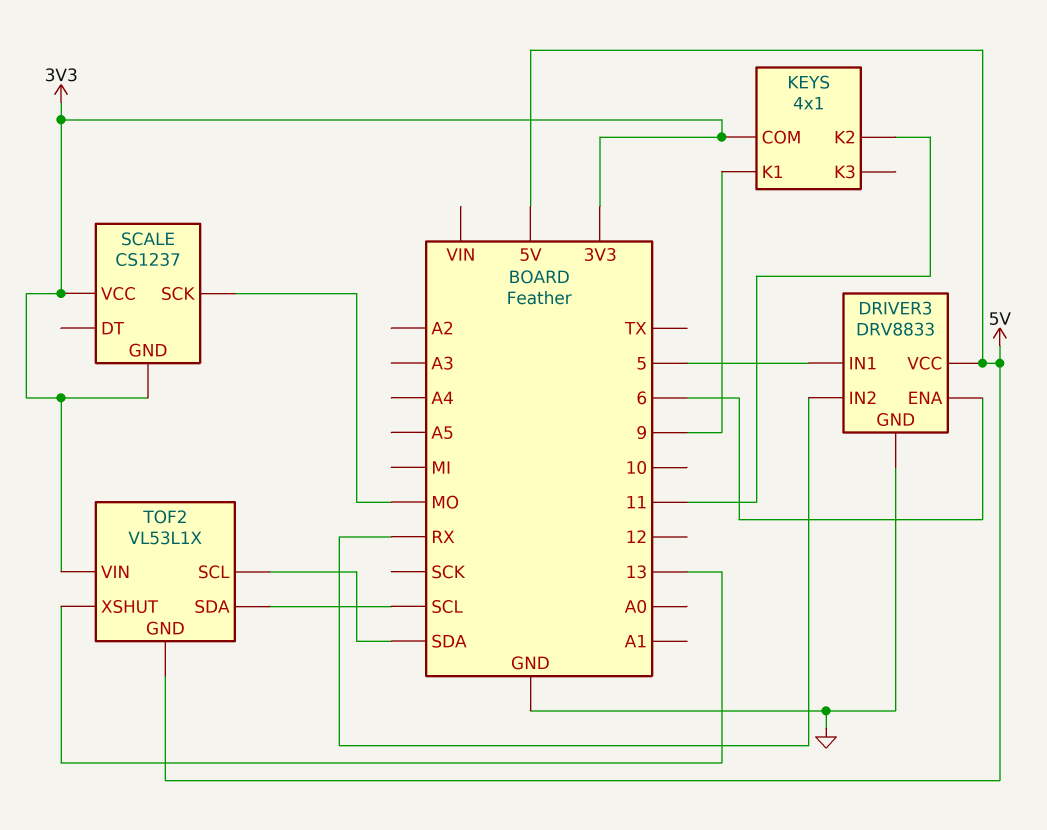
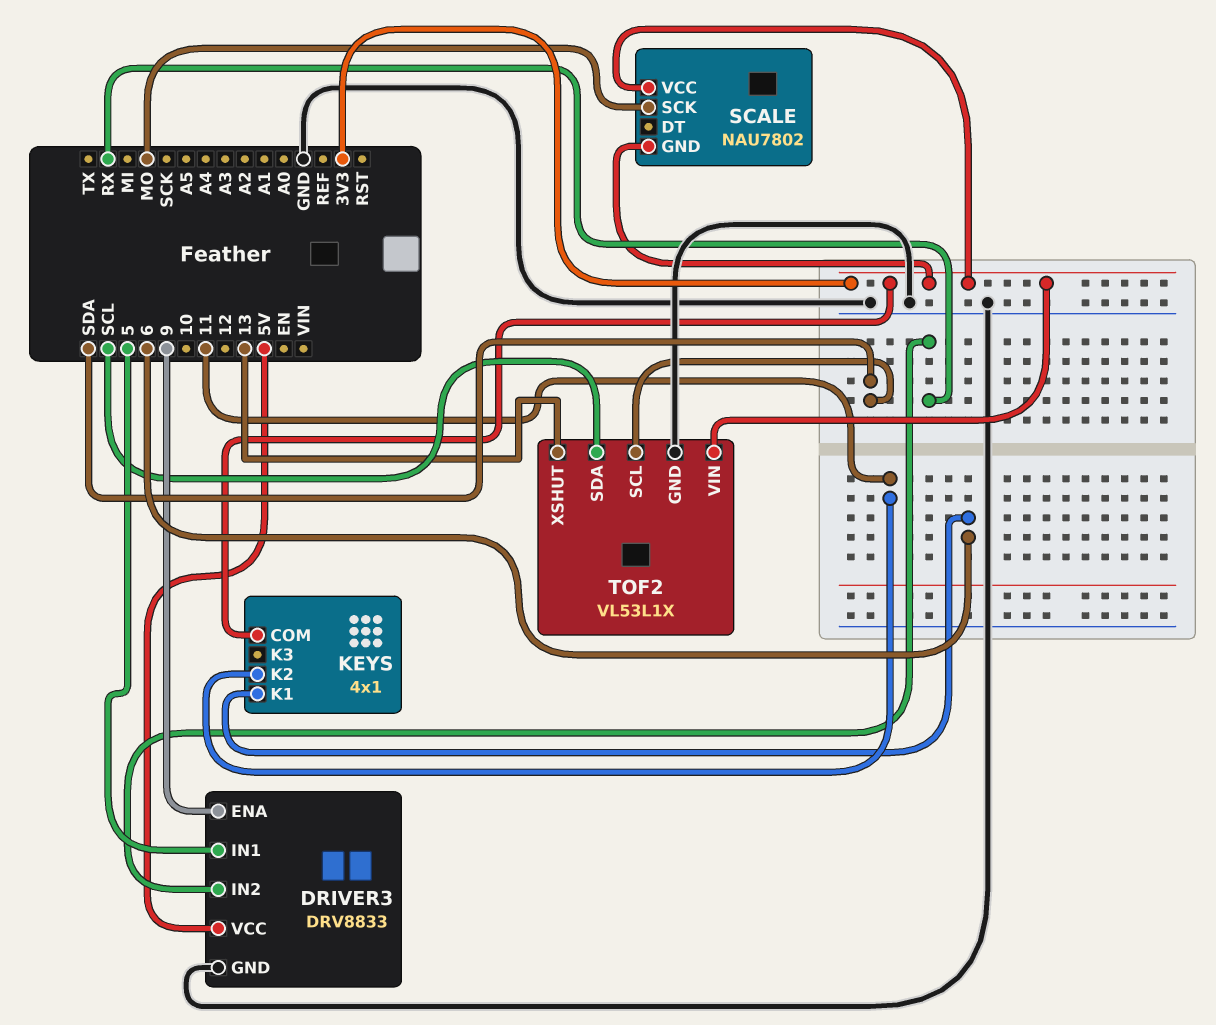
DRIVER3 pin ENA: 6 -> 9
KEYS pin K1: 9 -> 6
SCALE: CS1237 -> NAU7802
TOF2 pin GND: 5V -> GND

